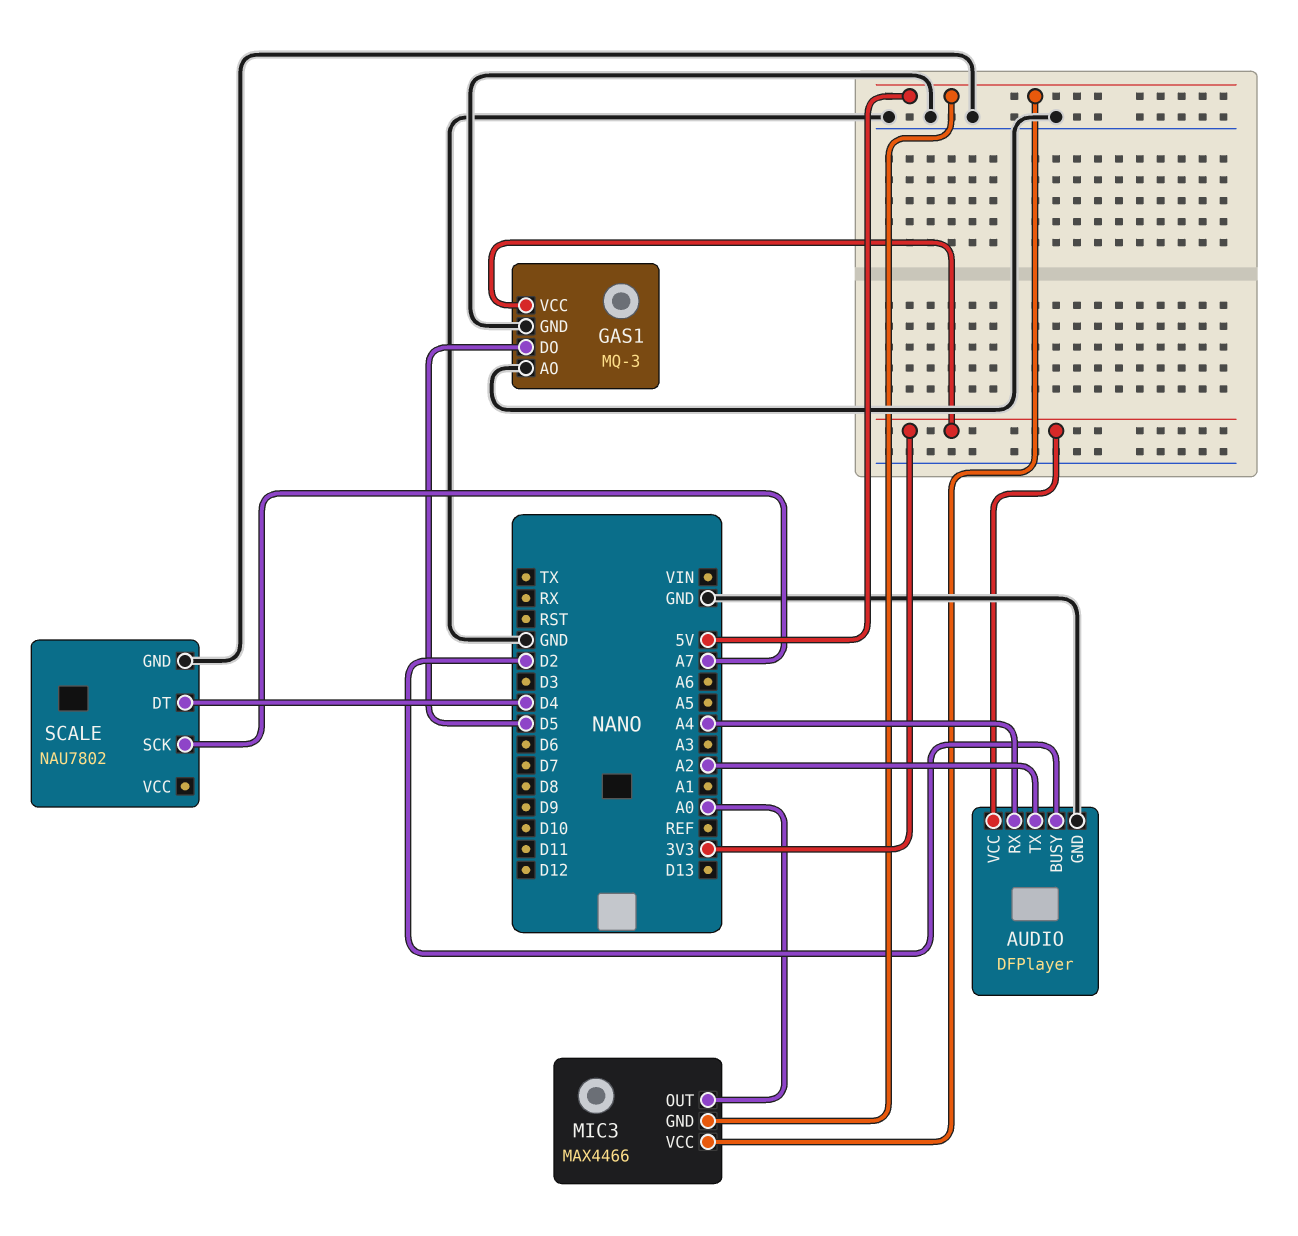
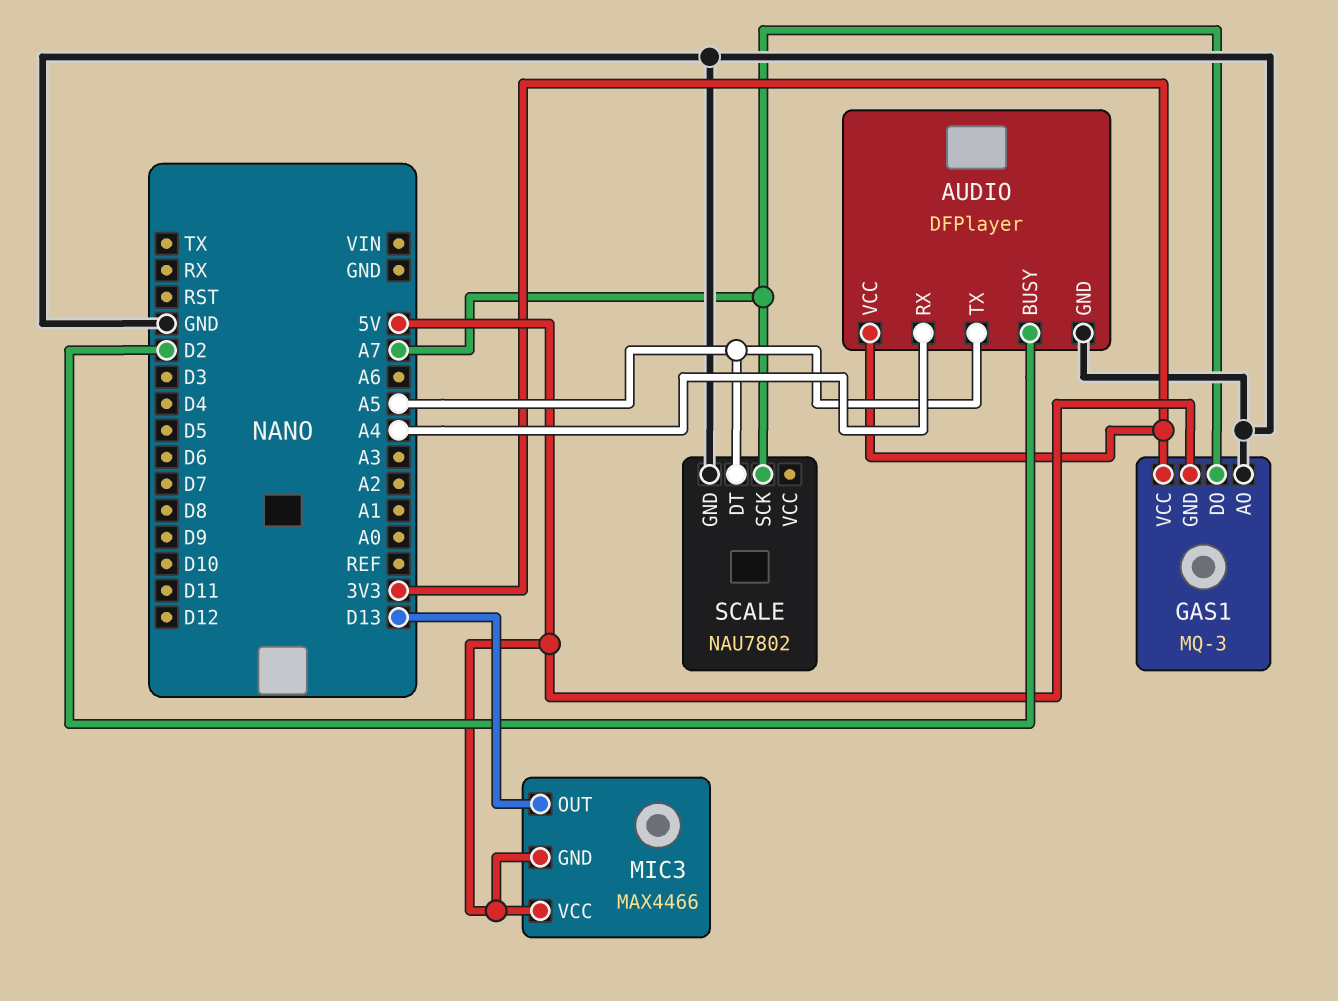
AUDIO pin TX: A2 -> A5
GAS1 pin DO: D5 -> A7
GAS1 pin GND: GND -> 5V
MIC3 pin OUT: A0 -> D13
SCALE pin DT: D4 -> A5

